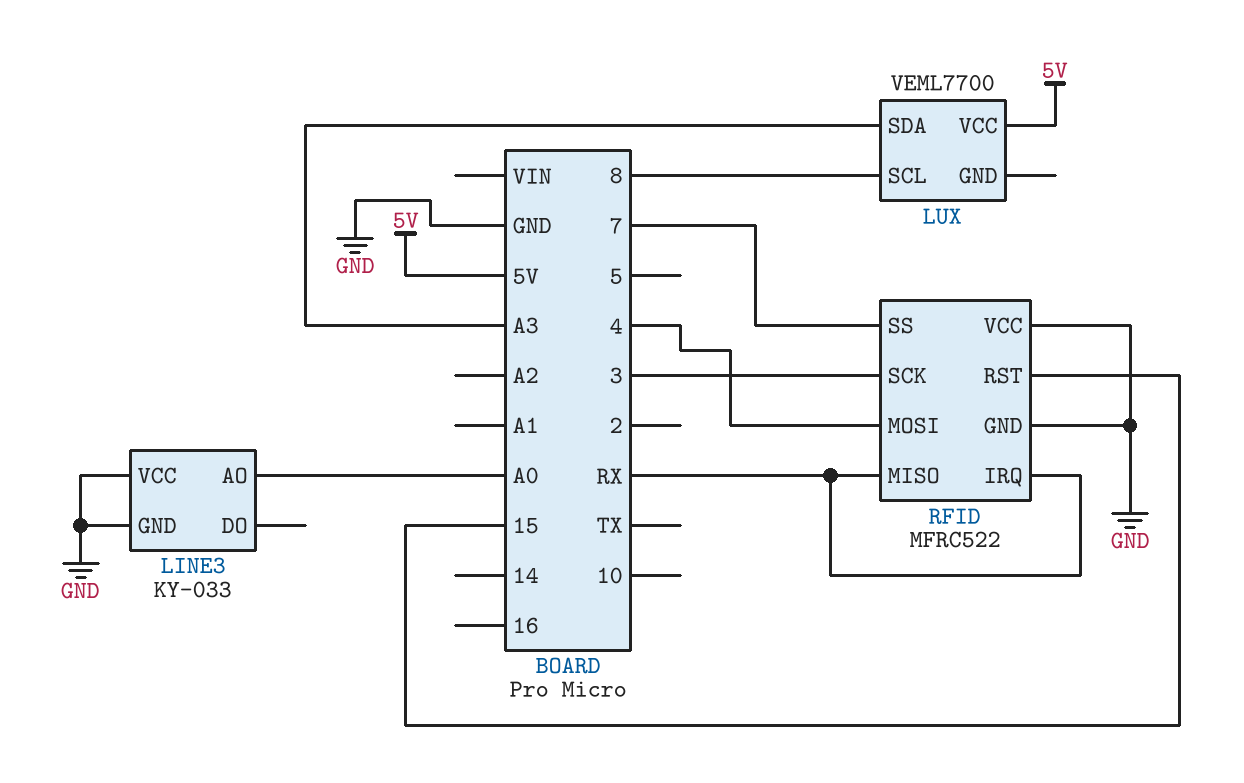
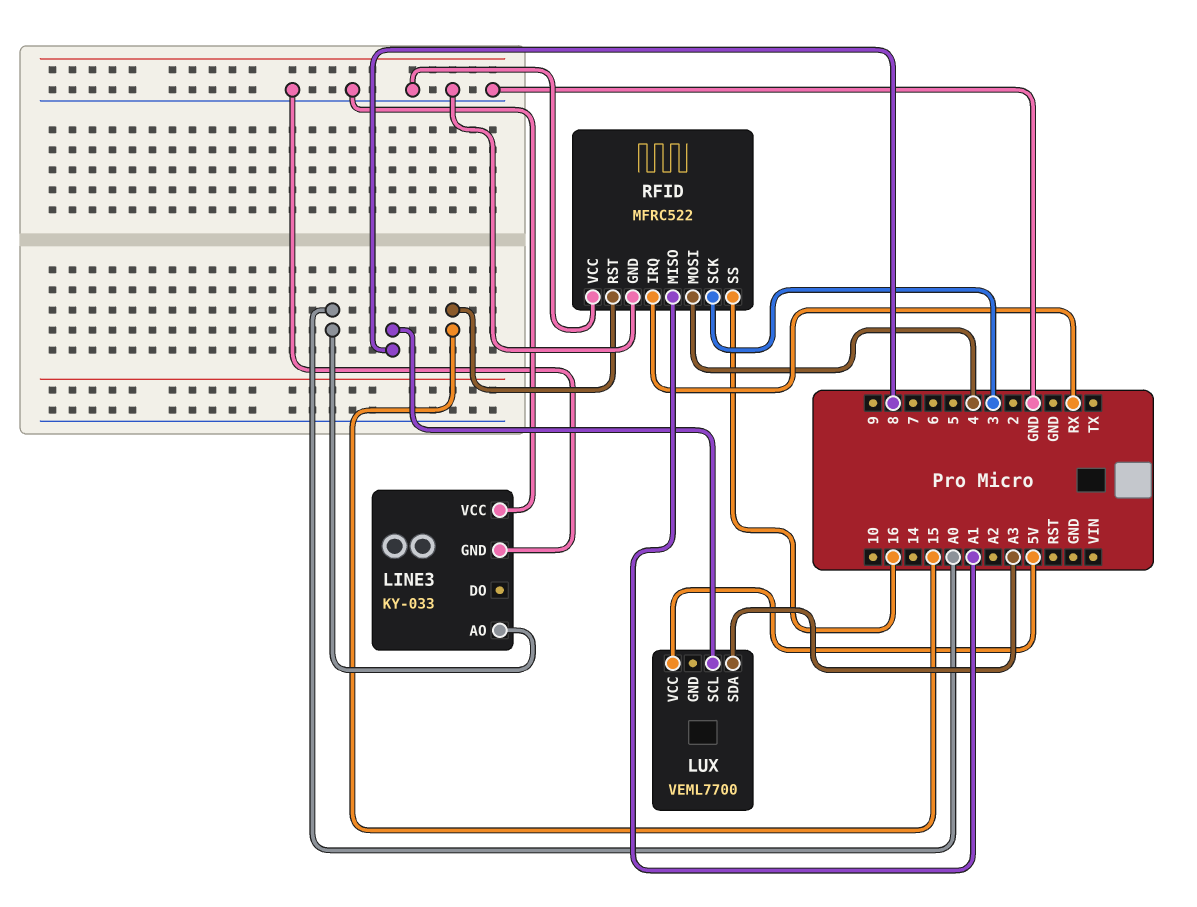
RFID pin MISO: RX -> A1
RFID pin SS: 7 -> 16

